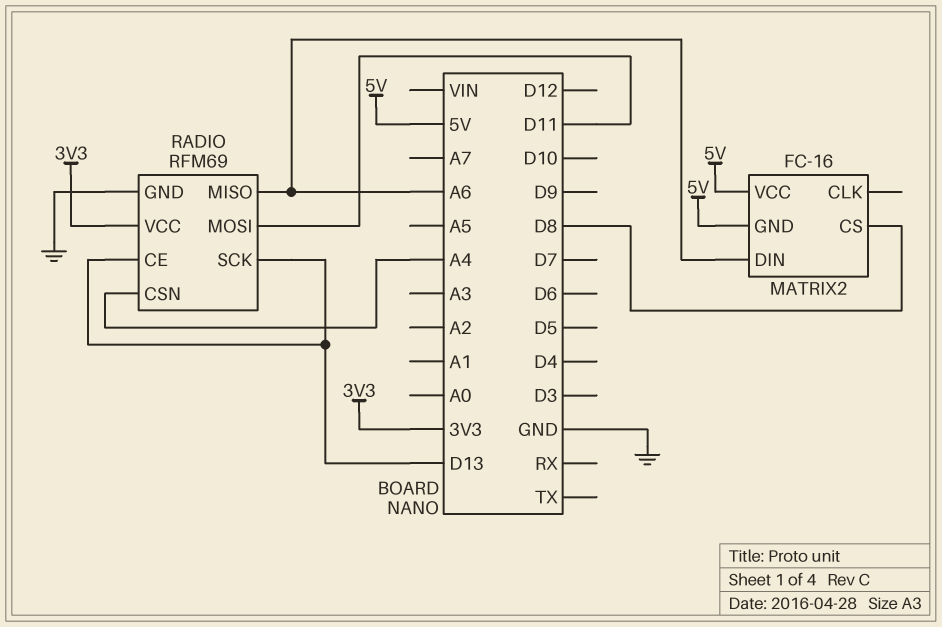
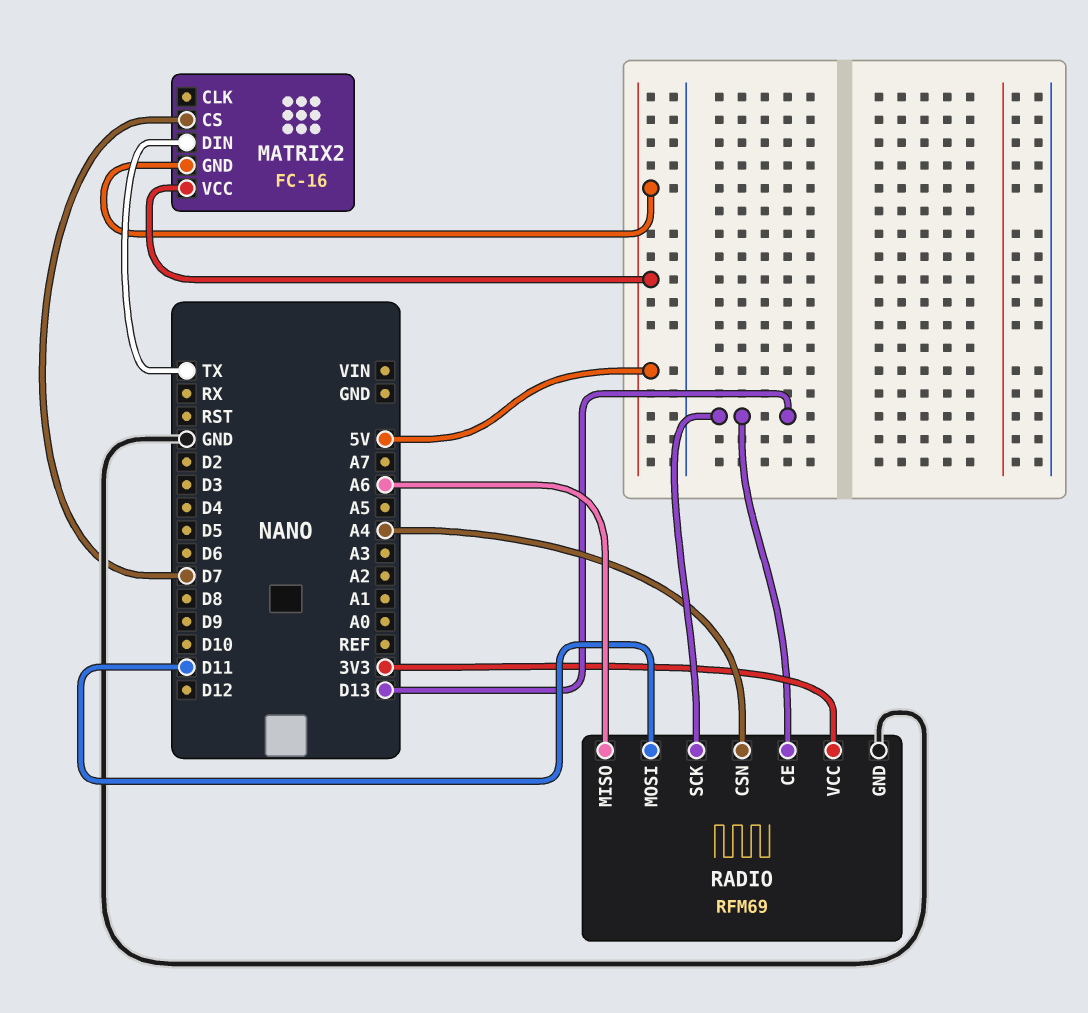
MATRIX2 pin CS: D8 -> D7
MATRIX2 pin DIN: A6 -> TX

